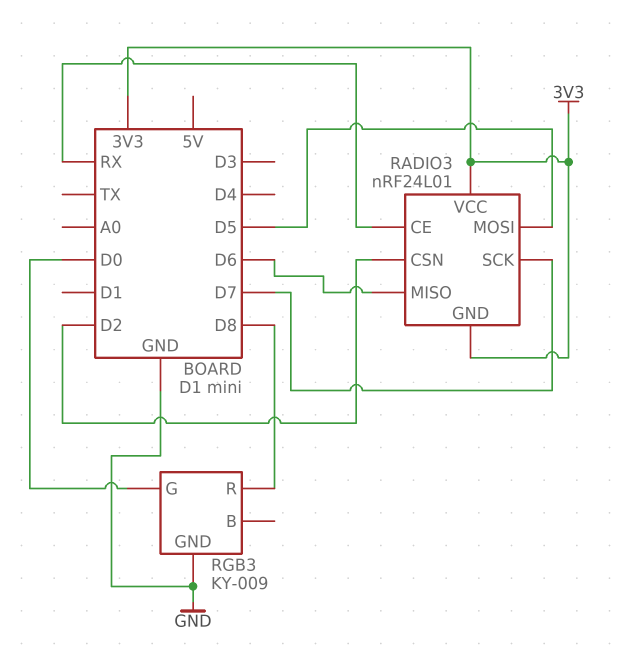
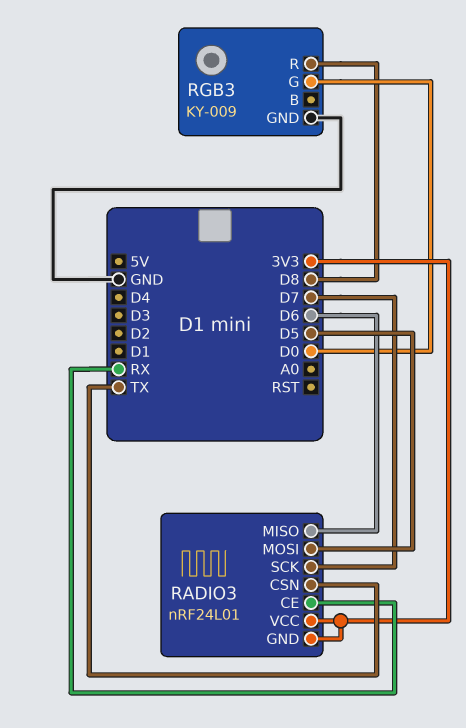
RADIO3 pin CSN: D2 -> TX

